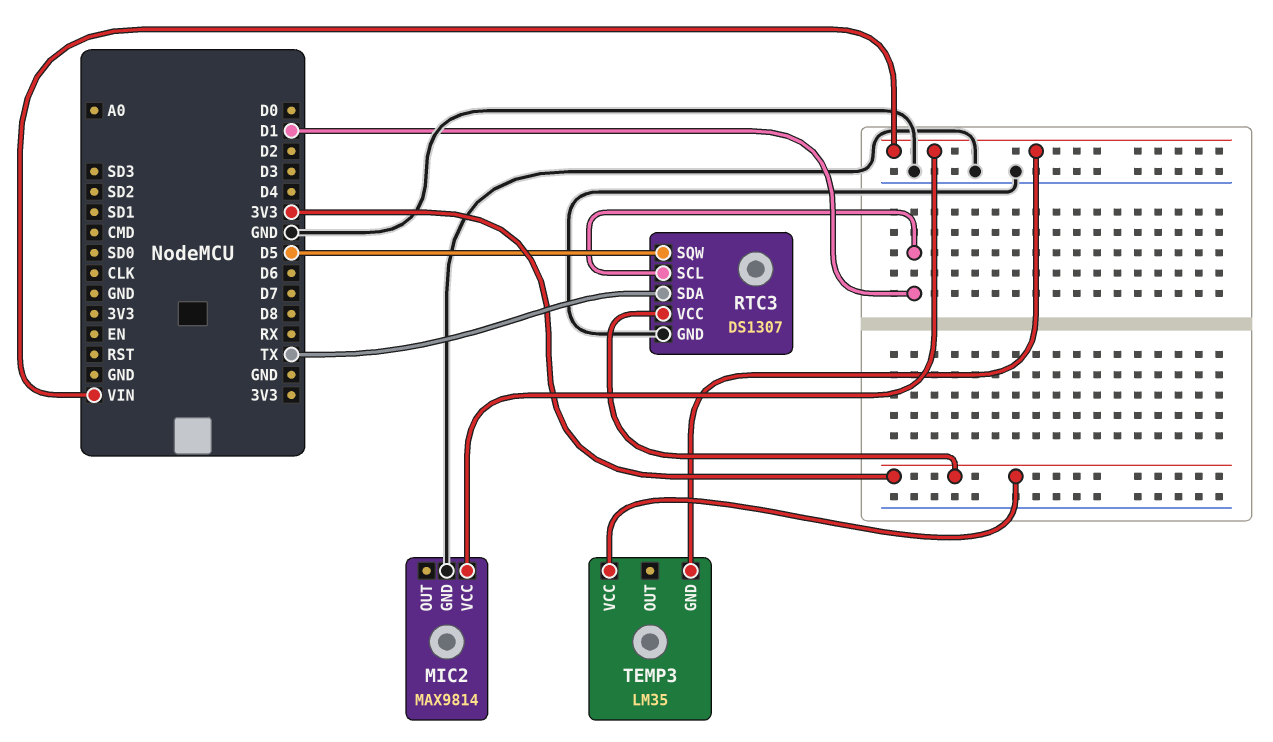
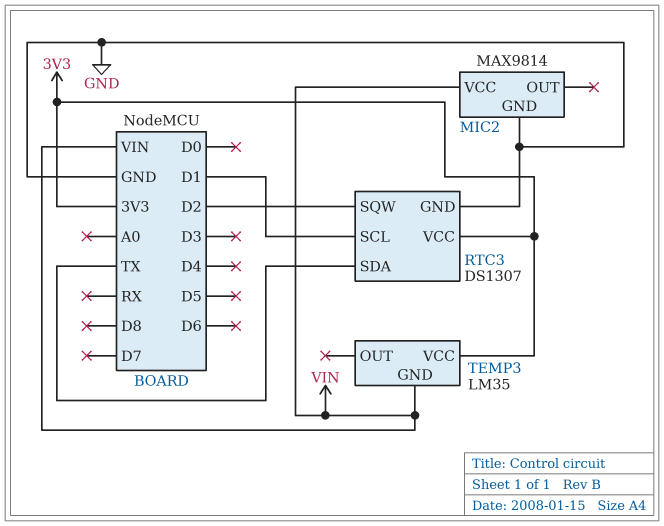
RTC3 pin SQW: D5 -> D2

